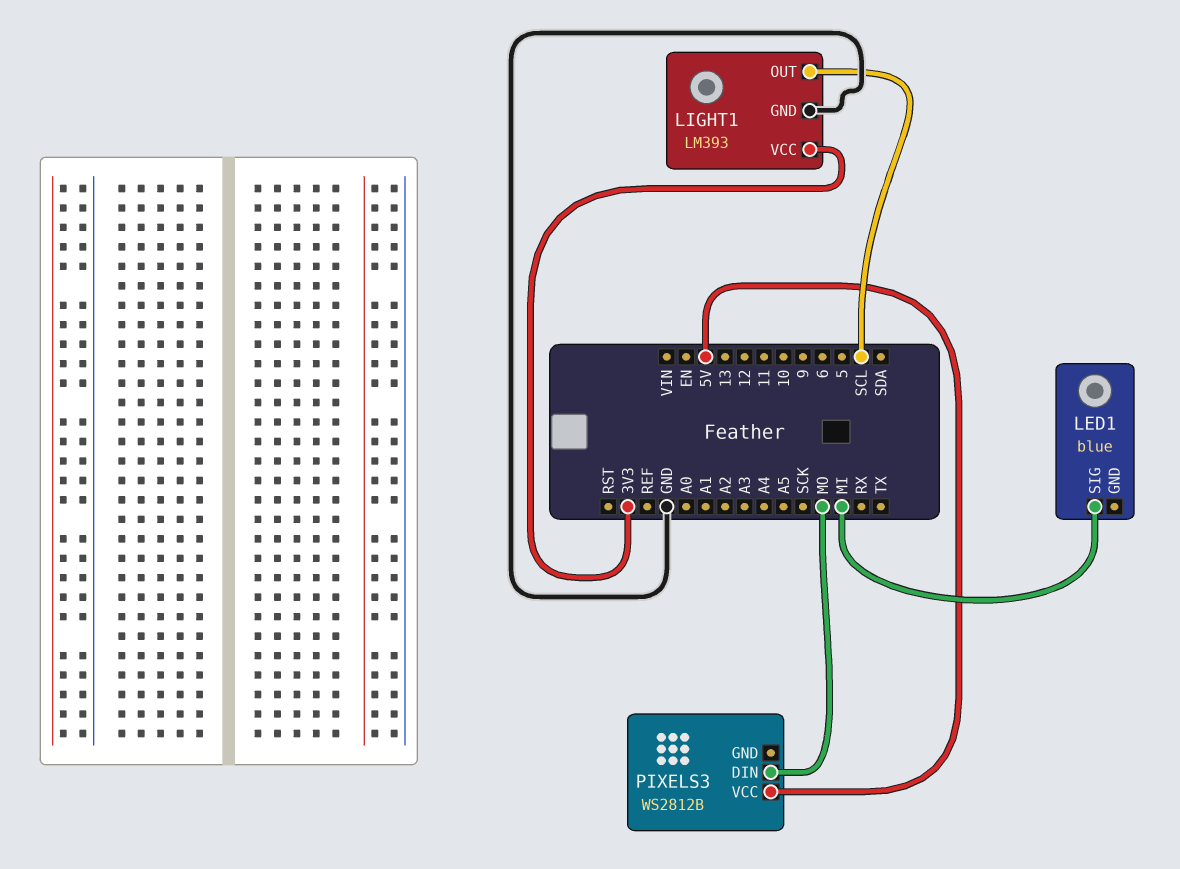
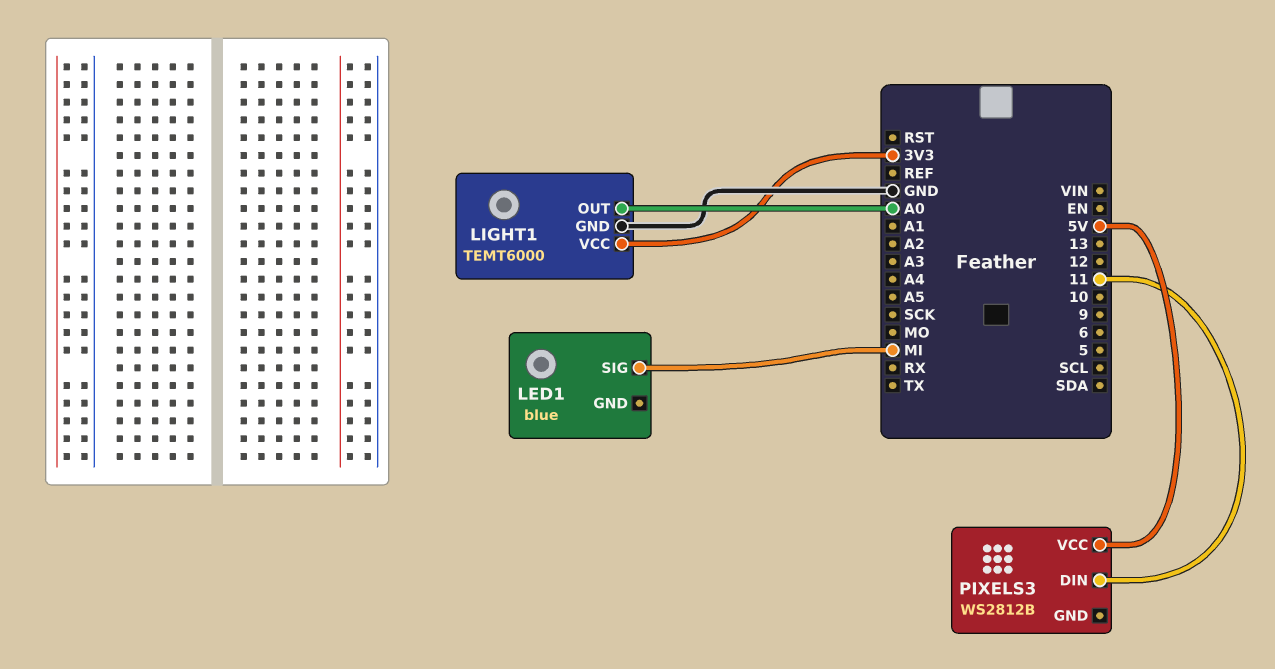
LIGHT1: LM393 -> TEMT6000
LIGHT1 pin OUT: SCL -> A0
PIXELS3 pin DIN: MO -> 11

